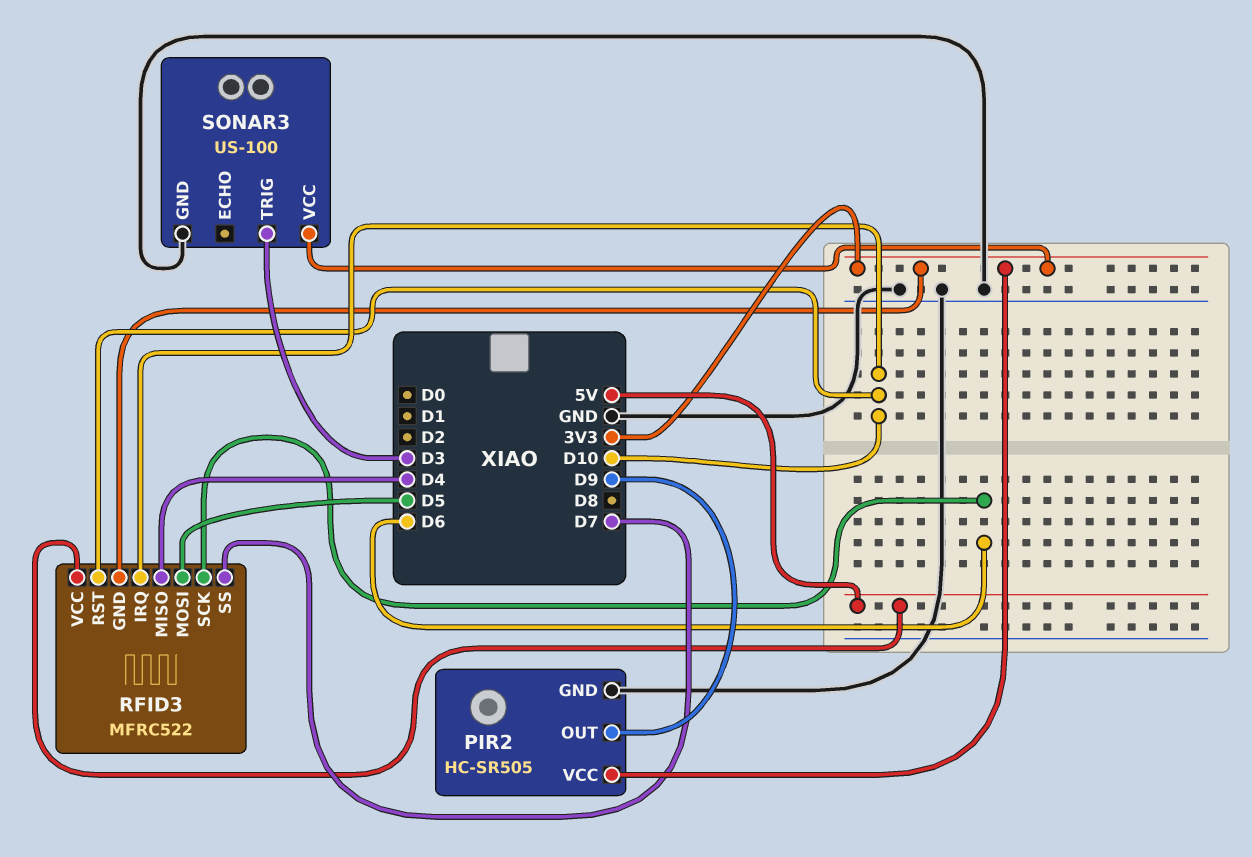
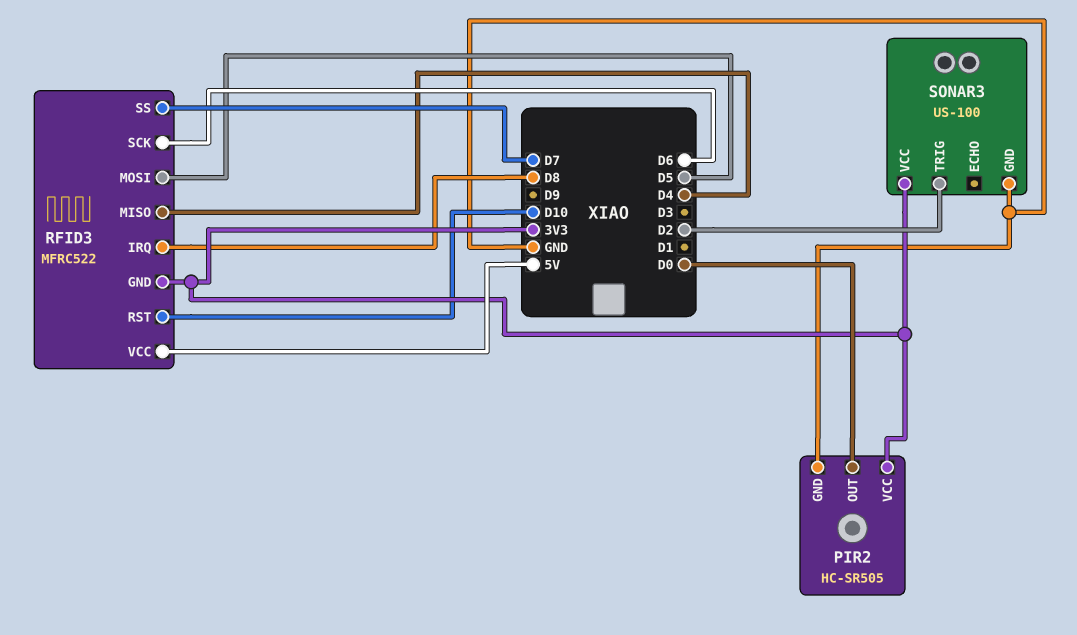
PIR2 pin OUT: D9 -> D0
RFID3 pin IRQ: D10 -> D8
SONAR3 pin TRIG: D3 -> D2

